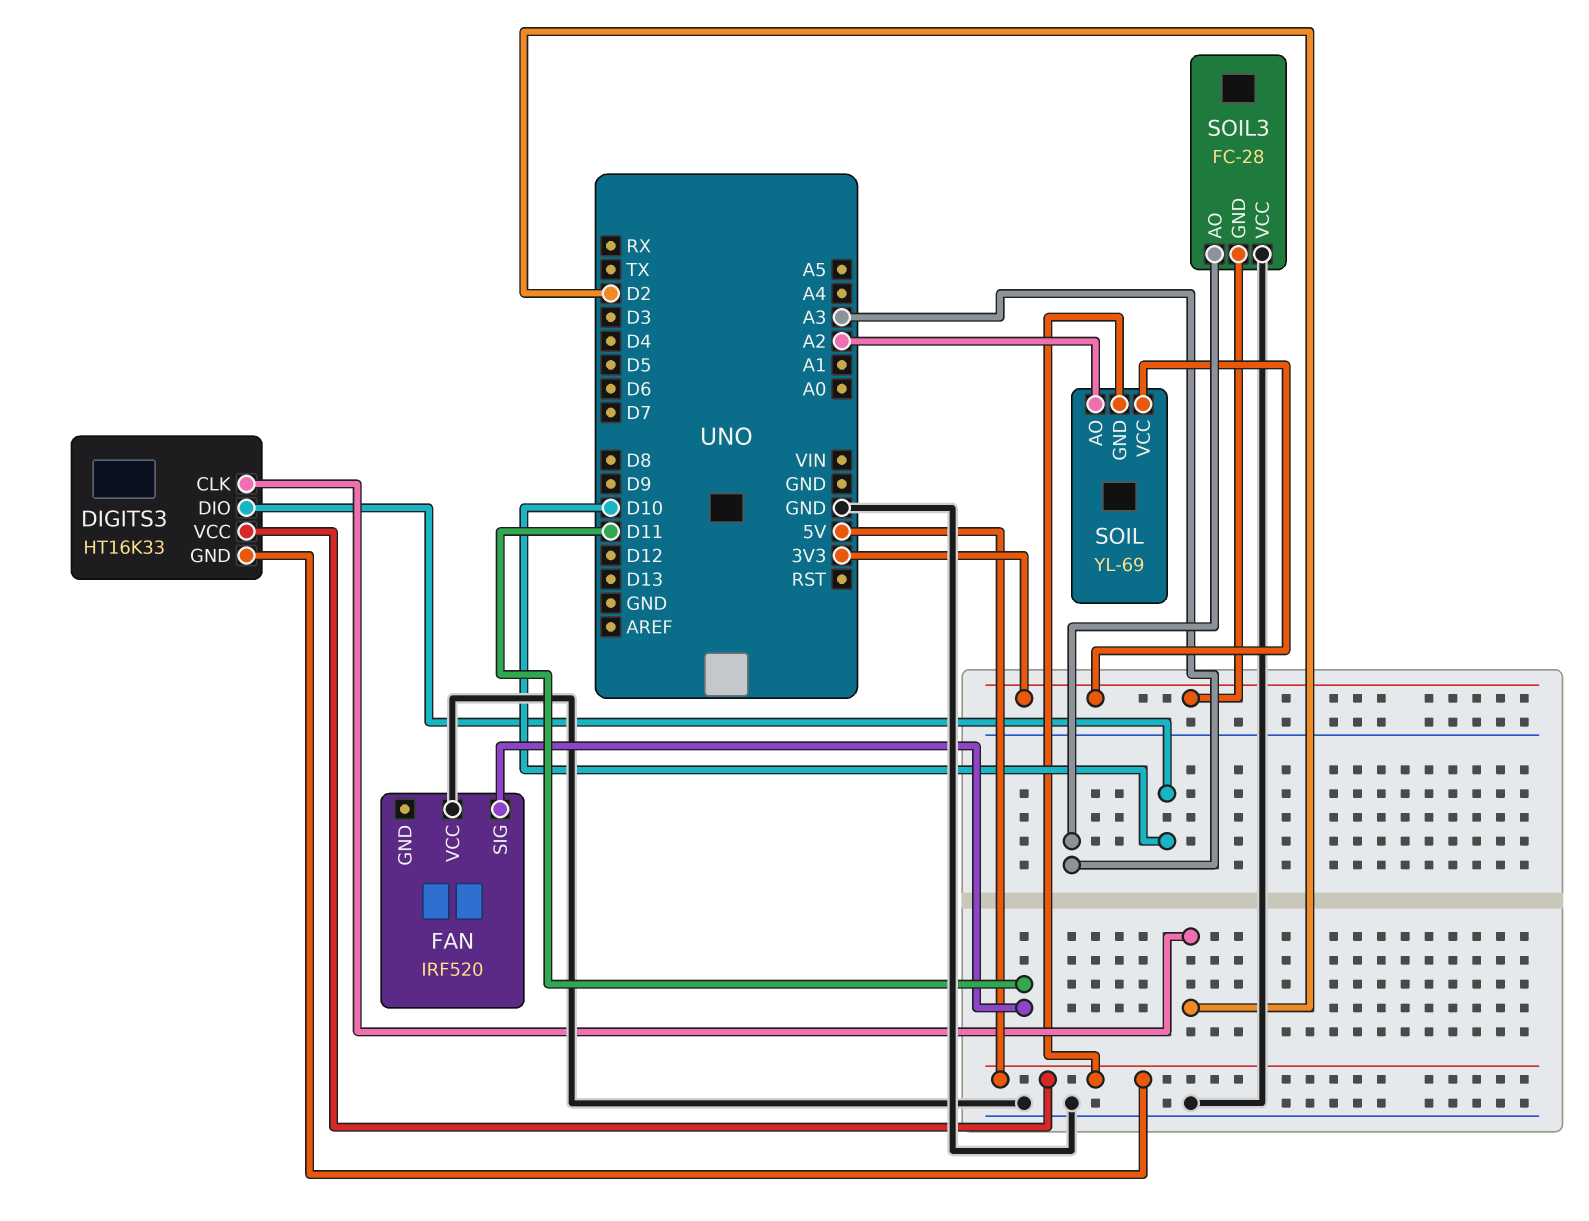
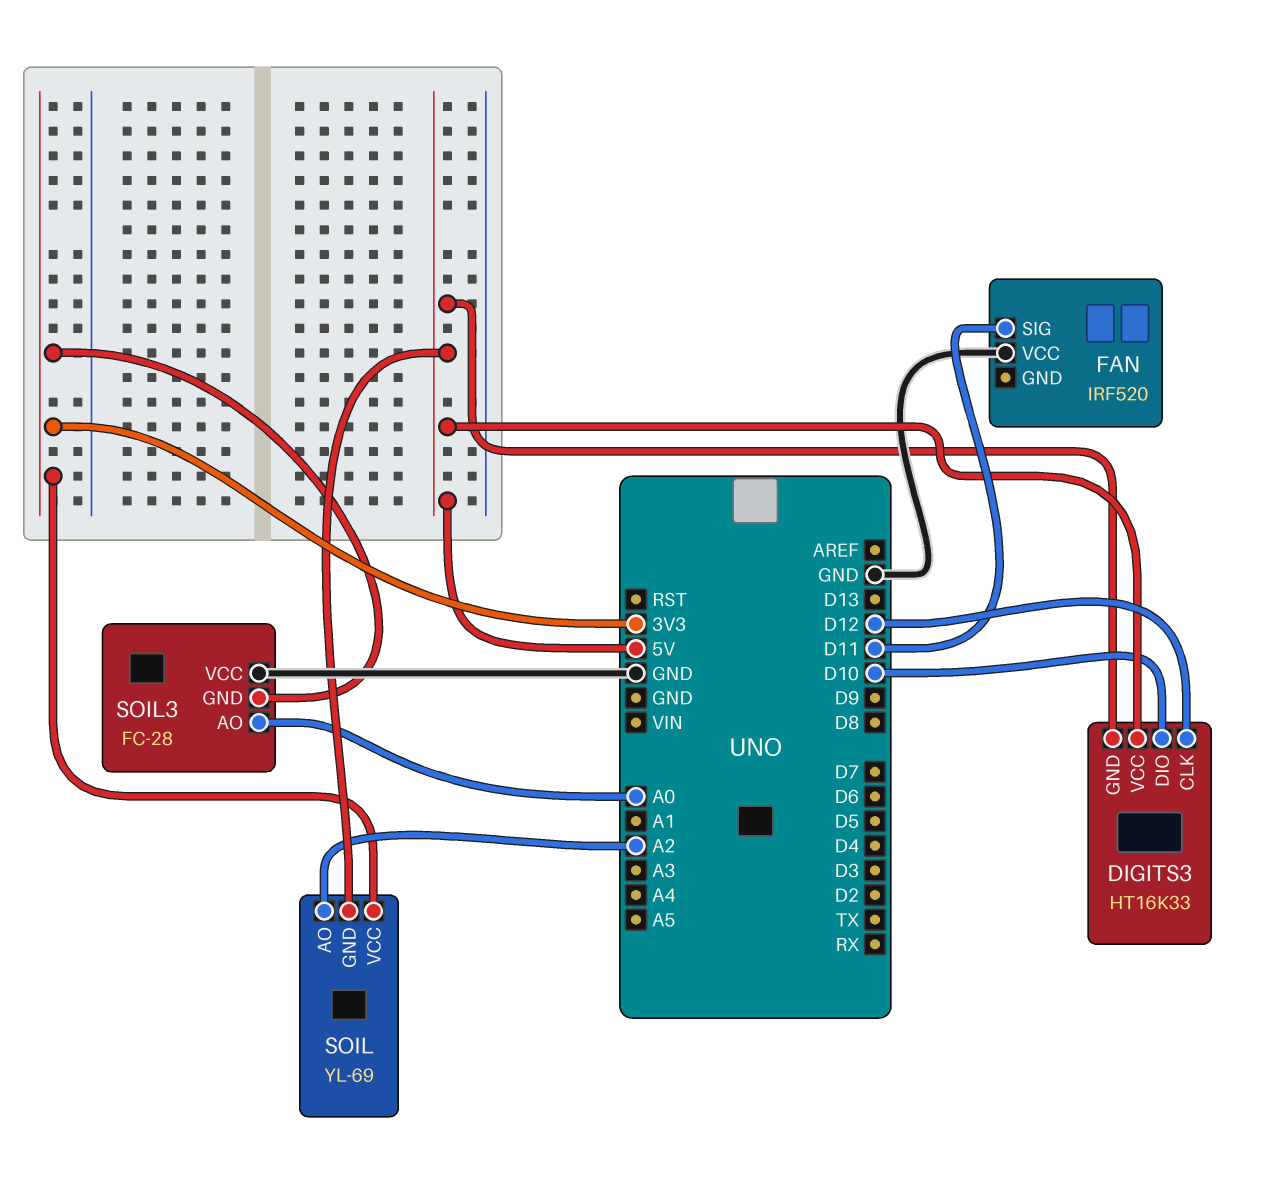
DIGITS3 pin CLK: D2 -> D12
SOIL3 pin AO: A3 -> A0

